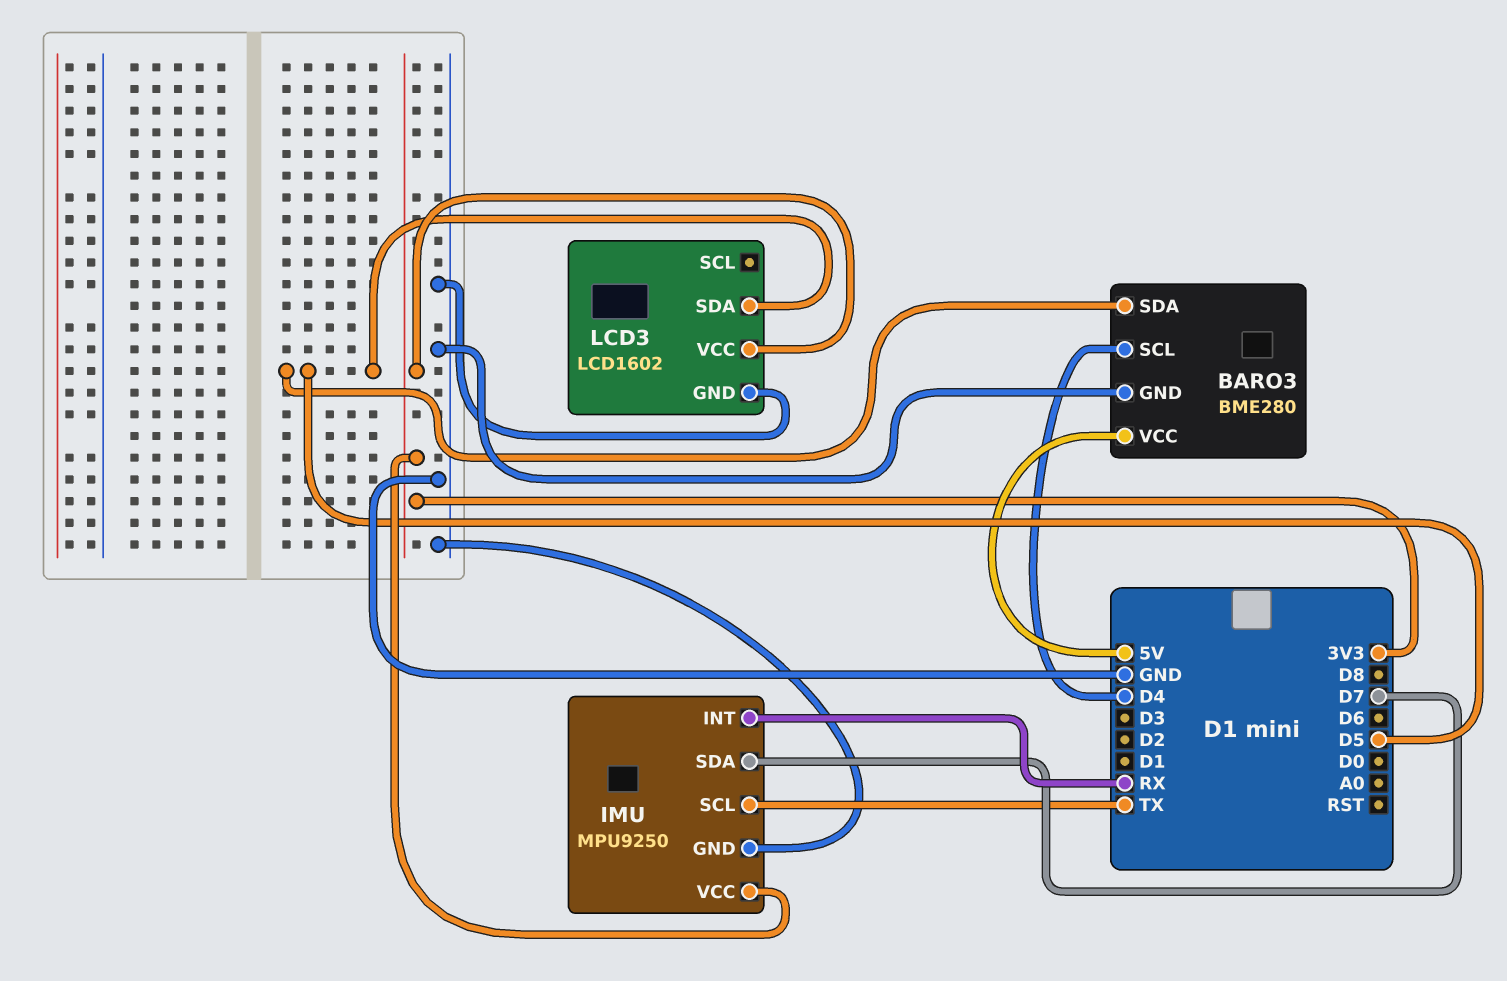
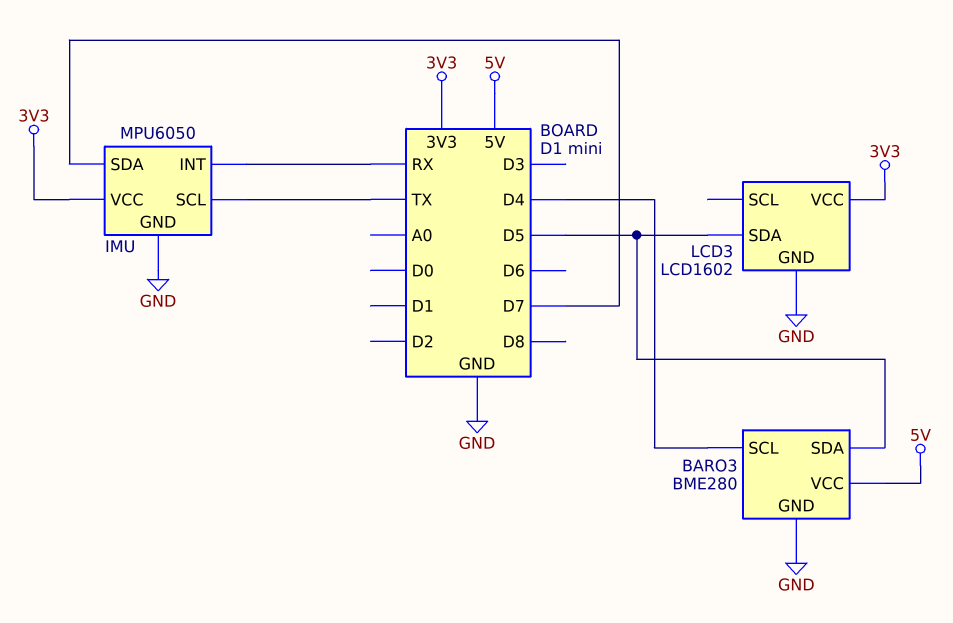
IMU: MPU9250 -> MPU6050

